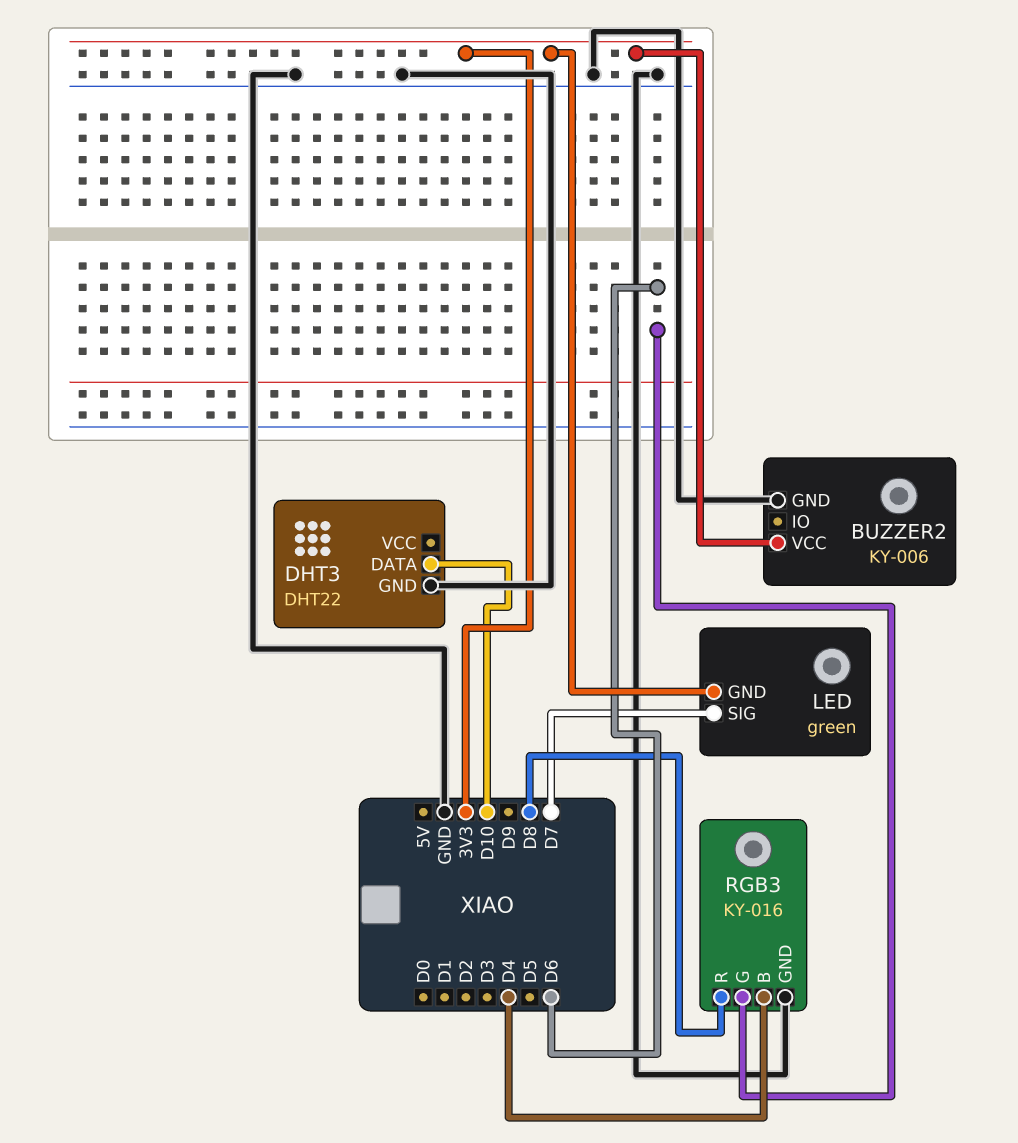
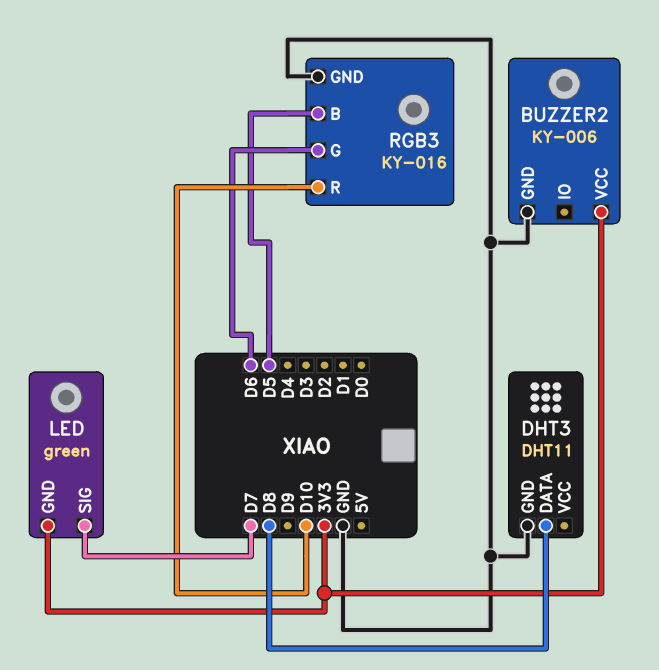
DHT3: DHT22 -> DHT11
DHT3 pin DATA: D10 -> D8
RGB3 pin B: D4 -> D5
RGB3 pin R: D8 -> D10

